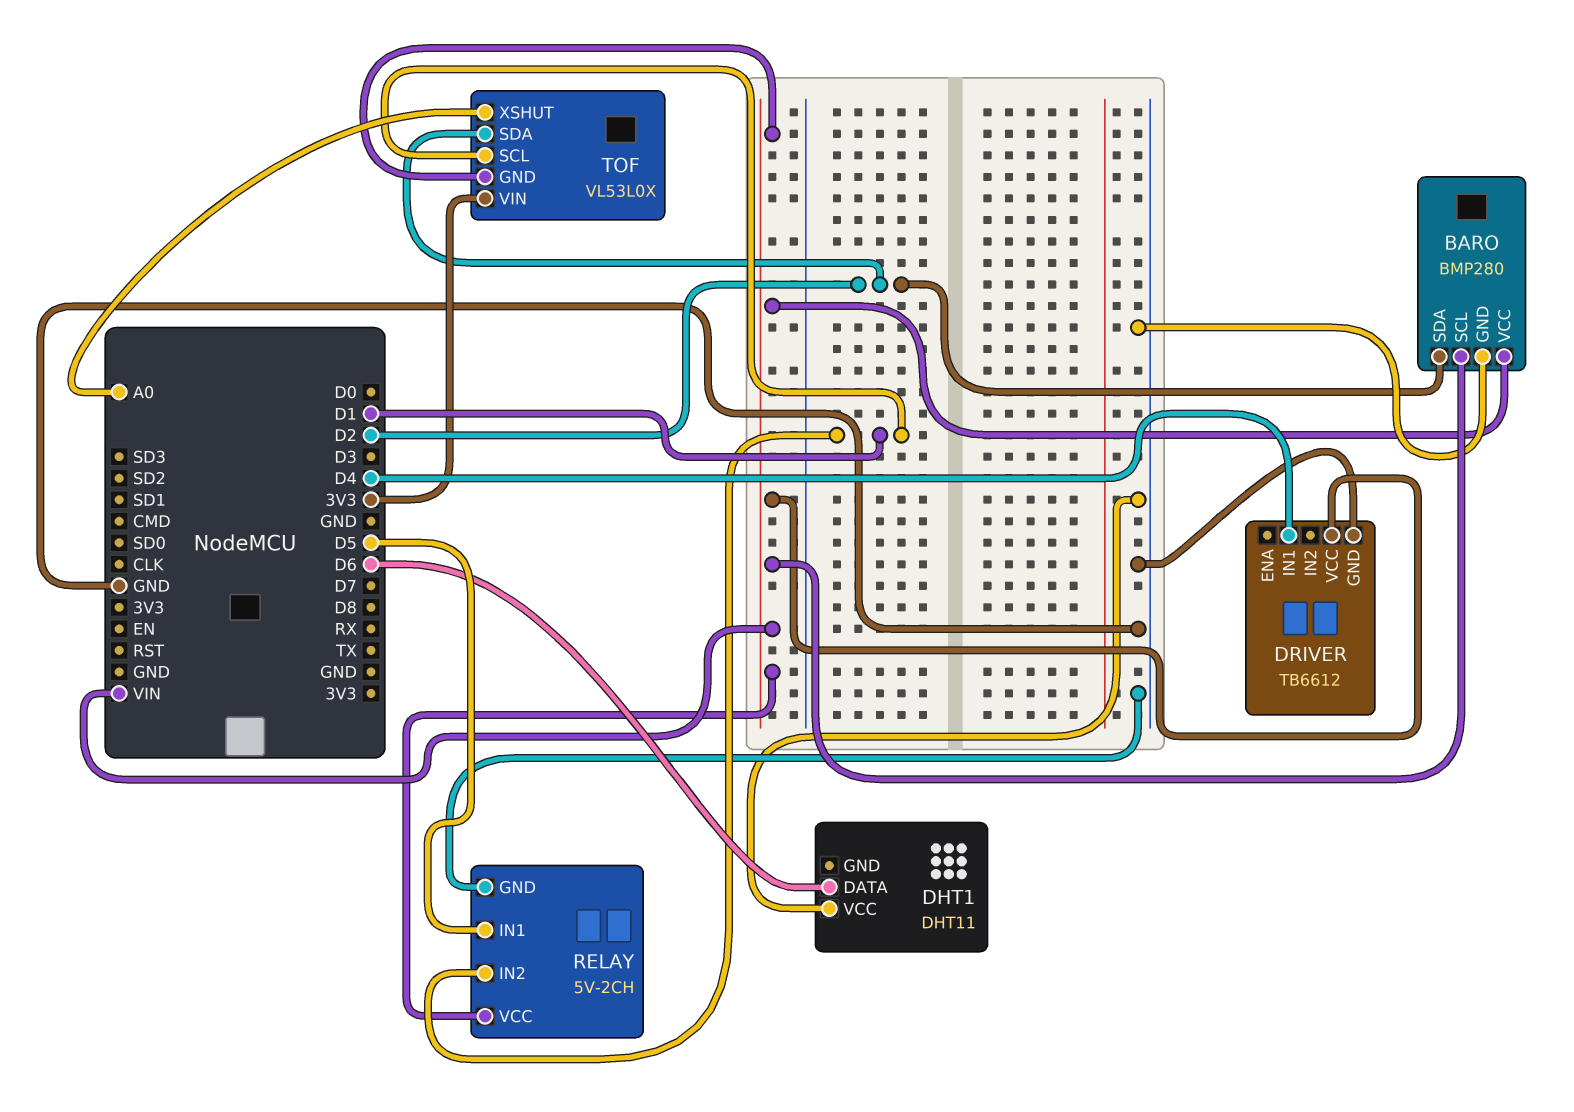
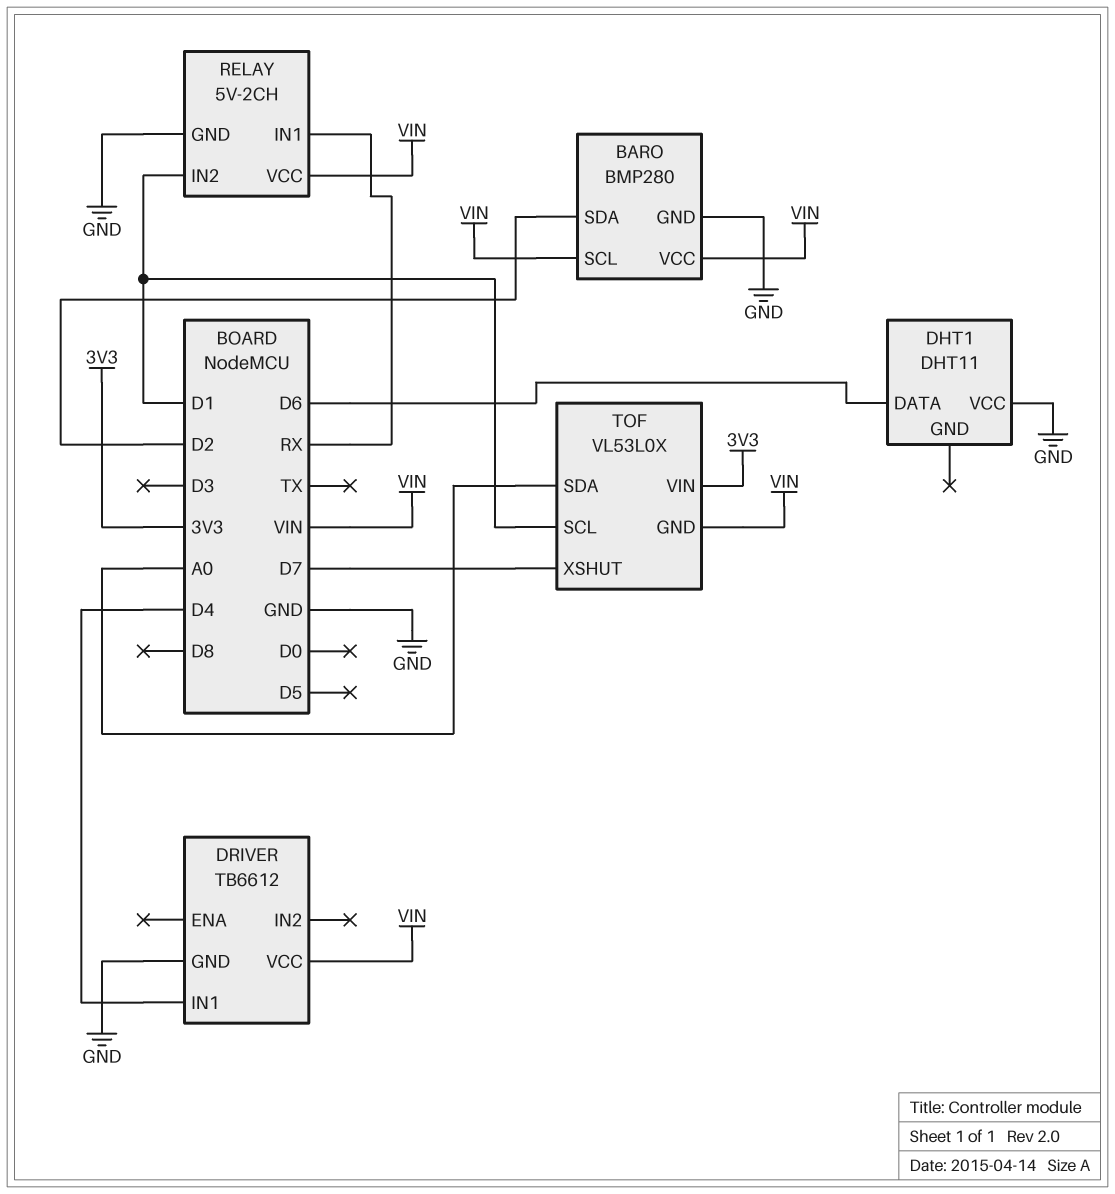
RELAY pin IN1: D5 -> RX
TOF pin SDA: D2 -> A0
TOF pin XSHUT: A0 -> D7

